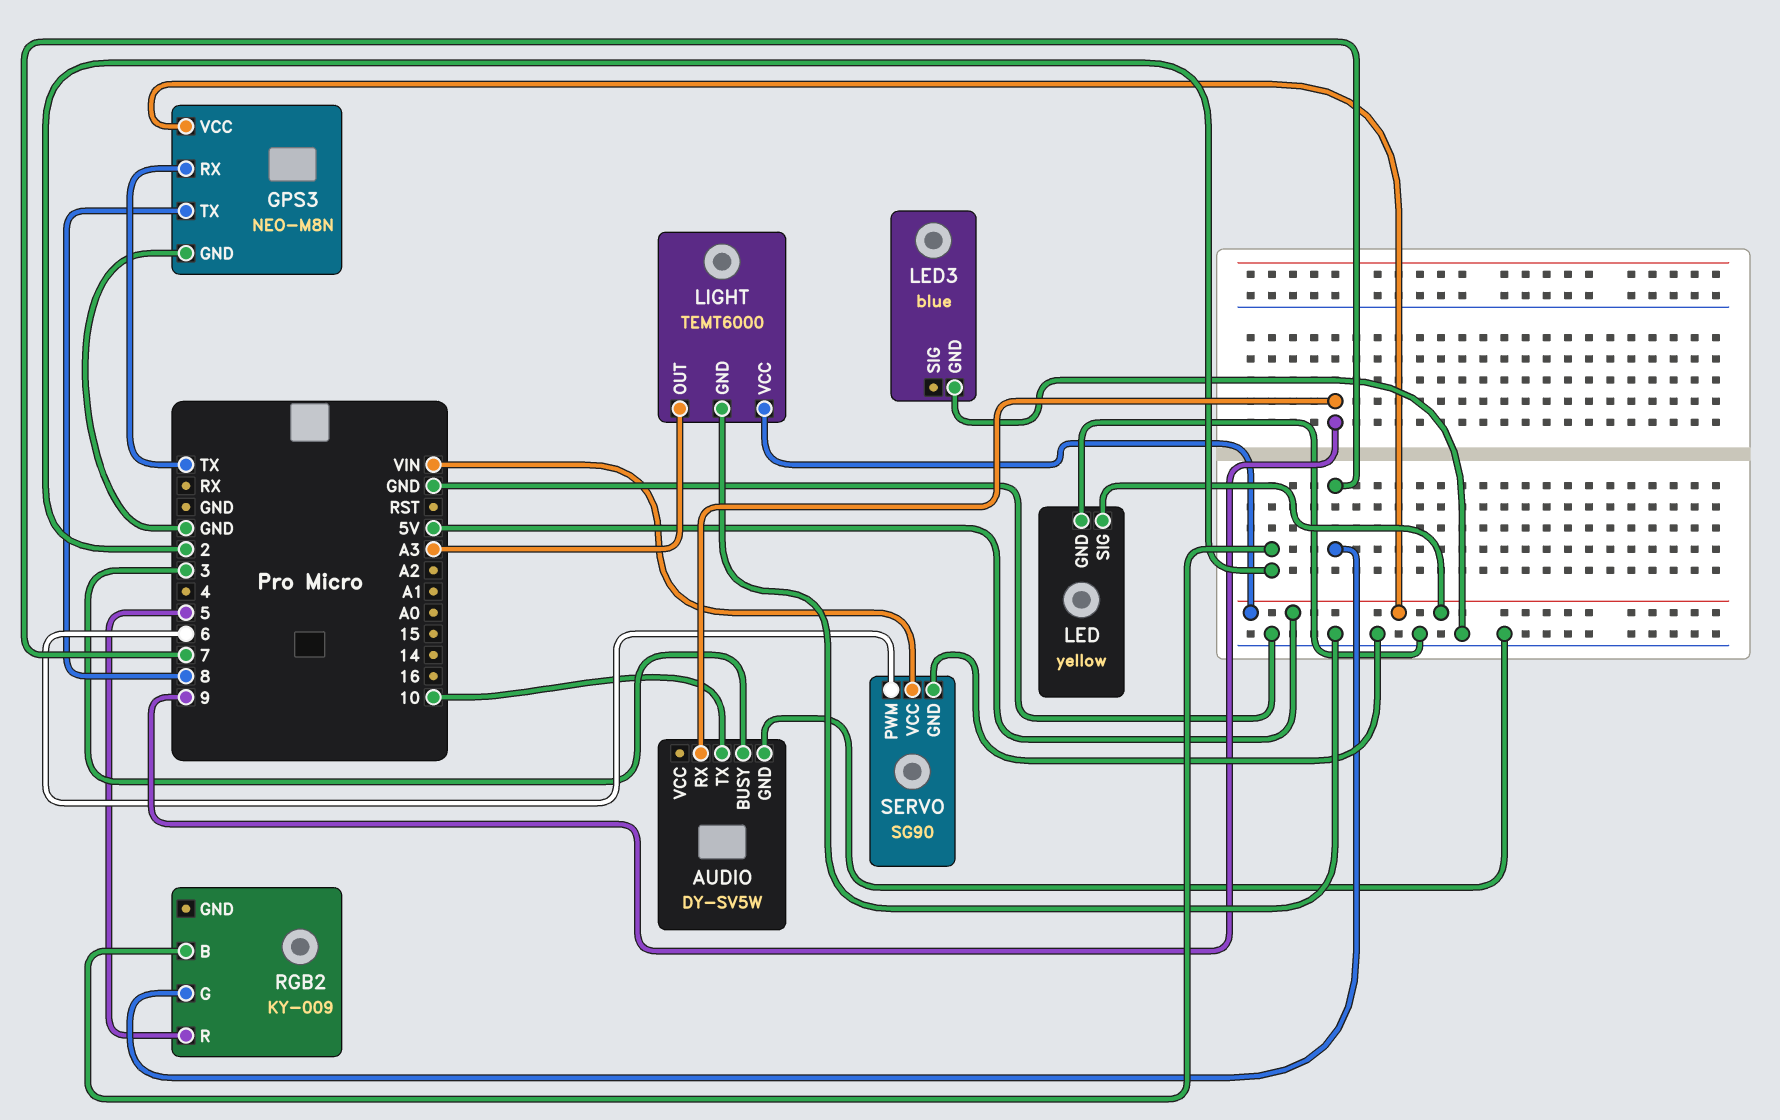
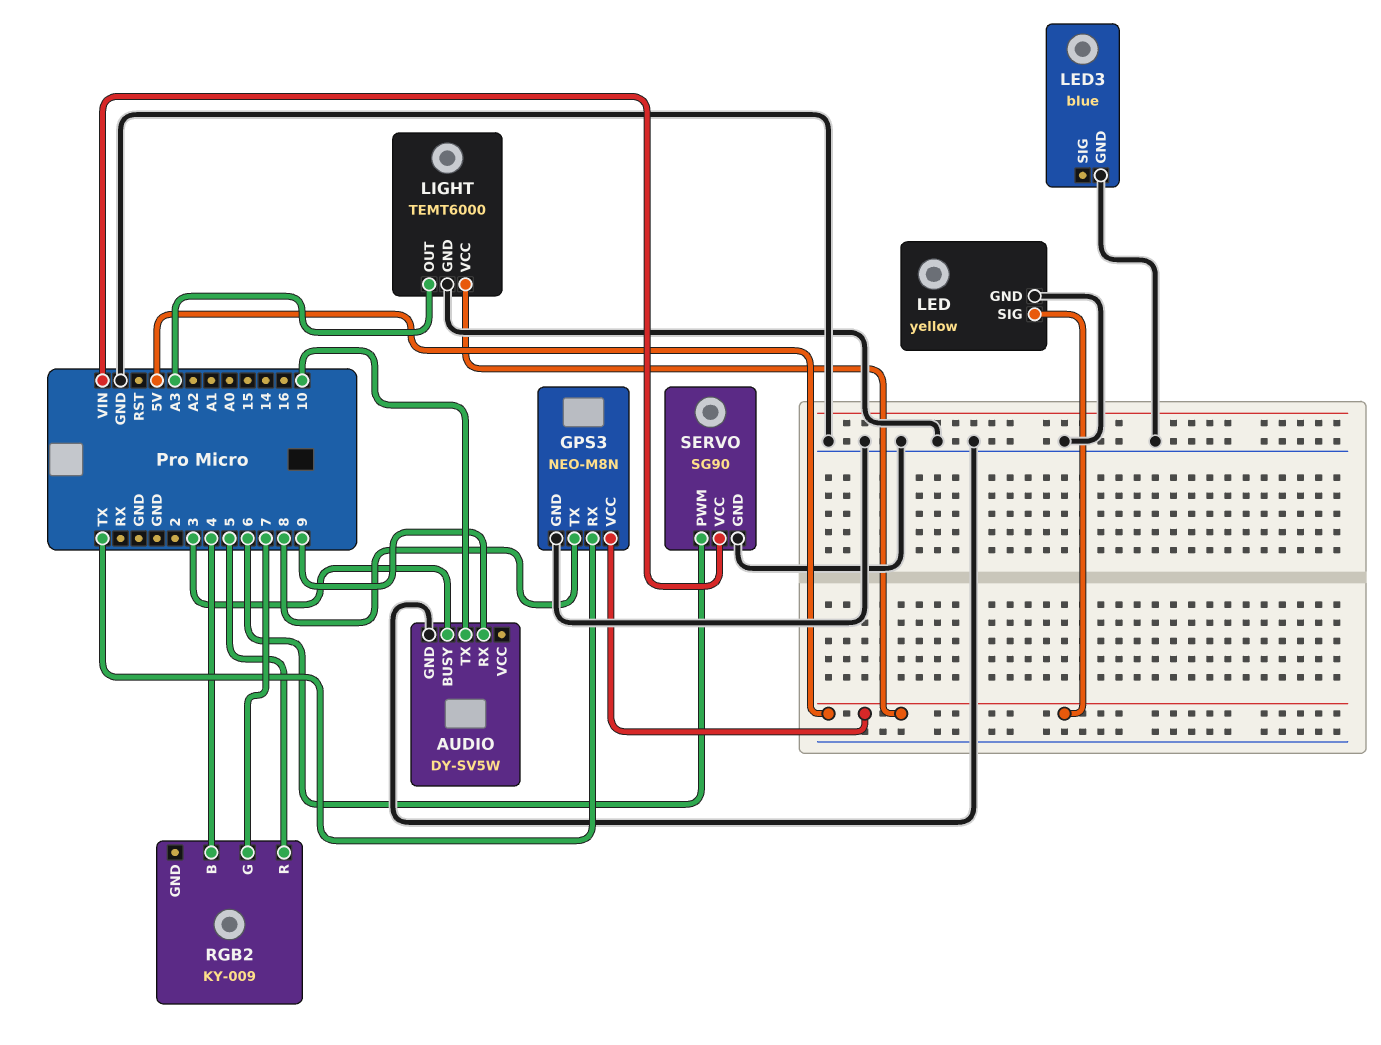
RGB2 pin B: 2 -> 4

